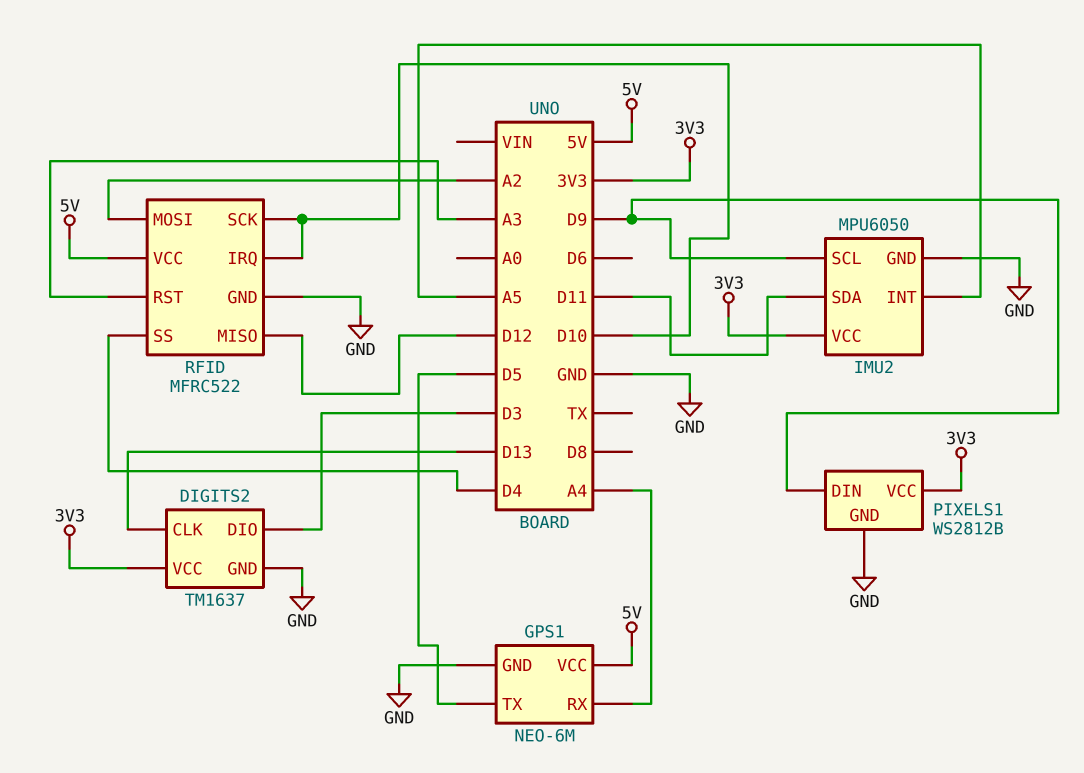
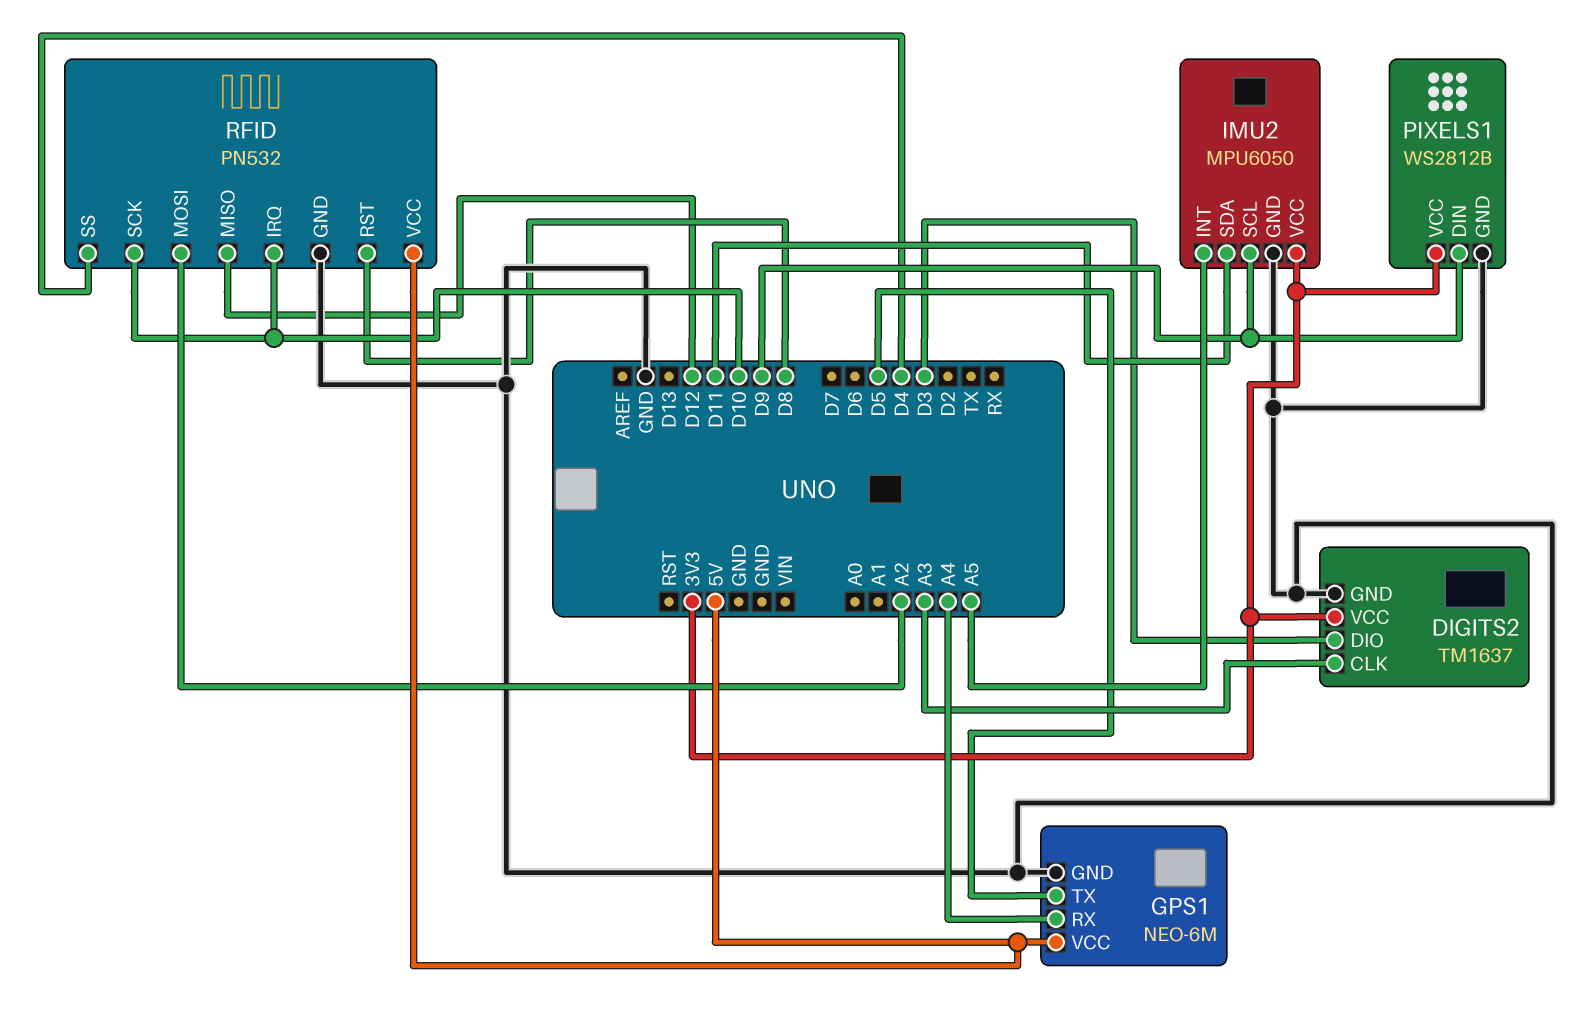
DIGITS2 pin CLK: D13 -> A3
RFID: MFRC522 -> PN532
RFID pin RST: A3 -> D8

